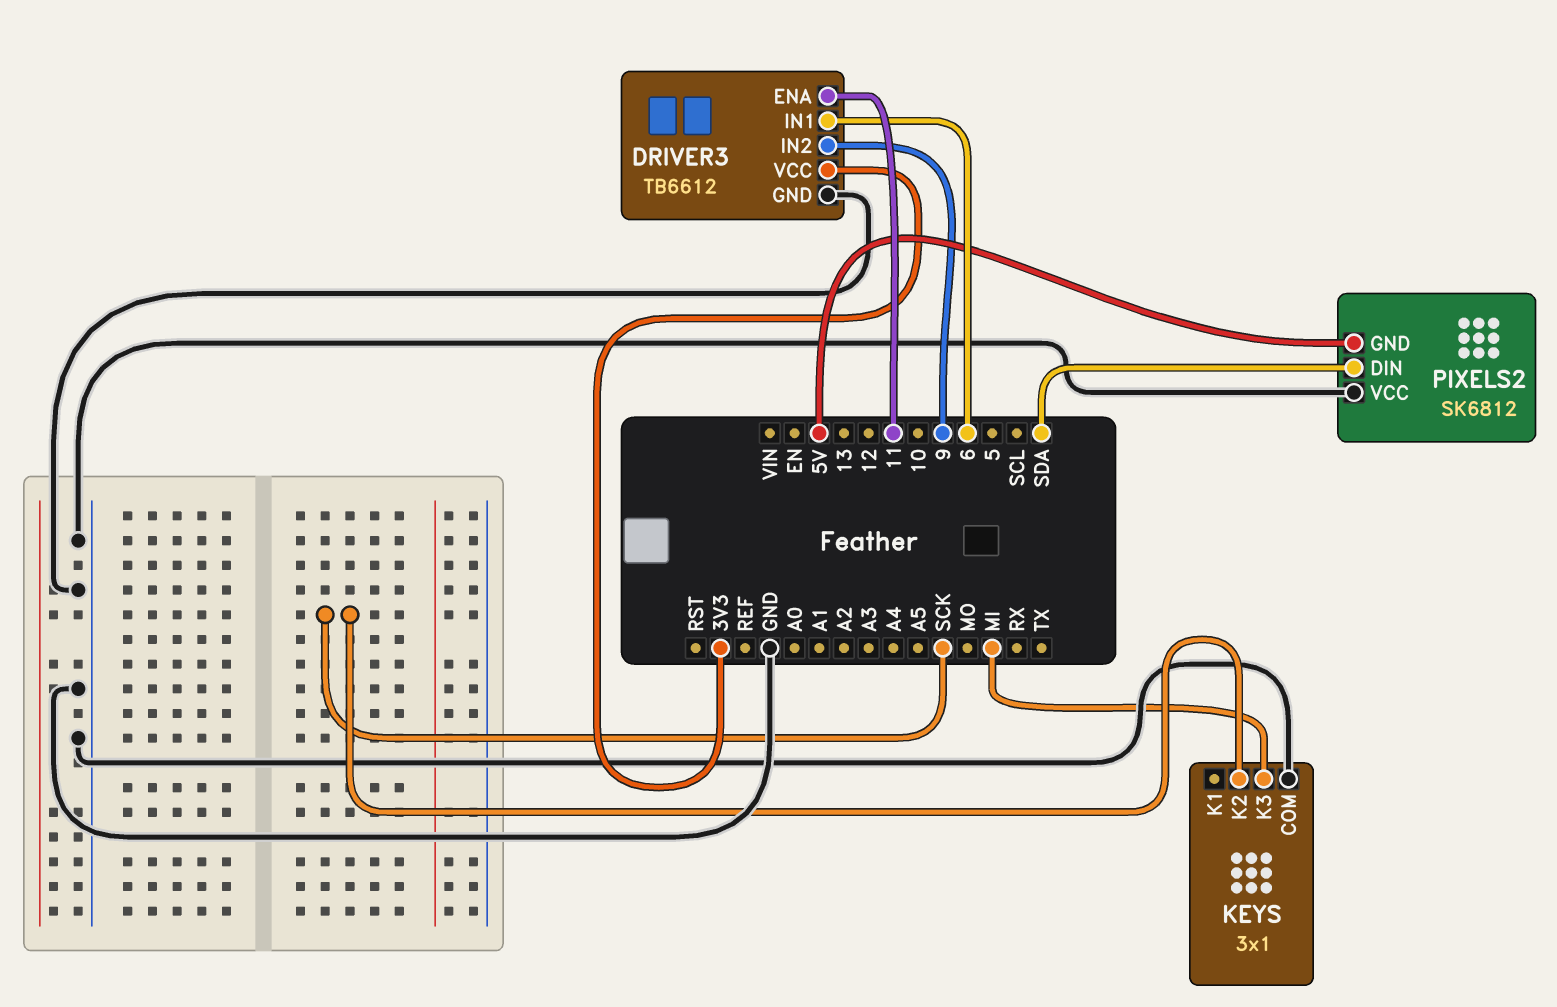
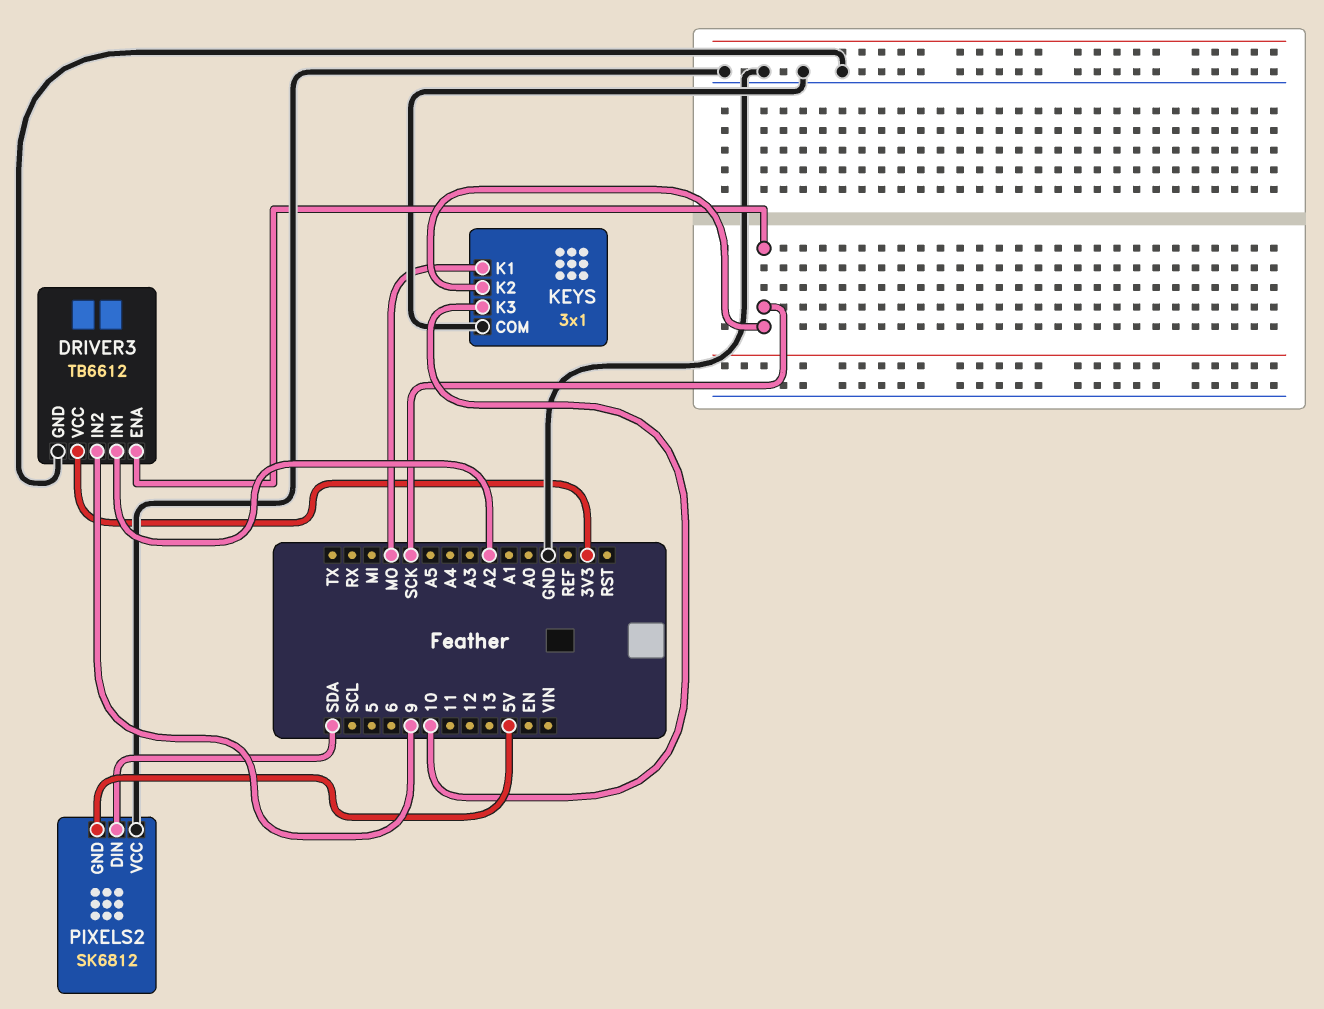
DRIVER3 pin ENA: 11 -> SCK
DRIVER3 pin IN1: 6 -> A2
KEYS pin K1: none -> MO
KEYS pin K3: MI -> 10

